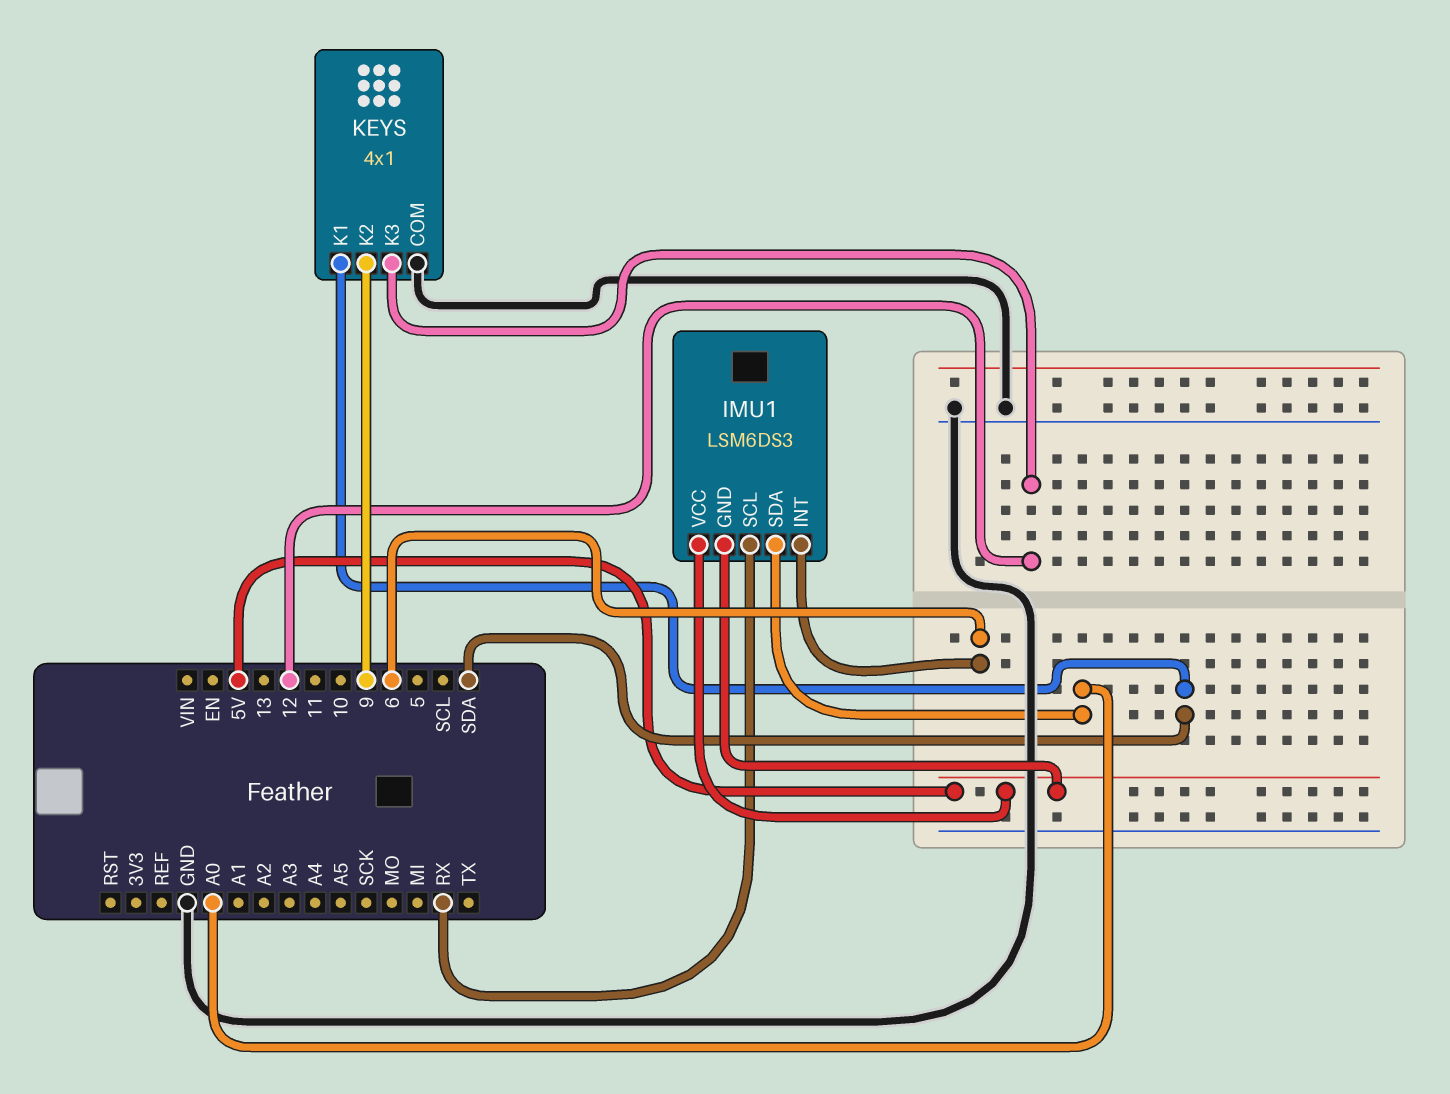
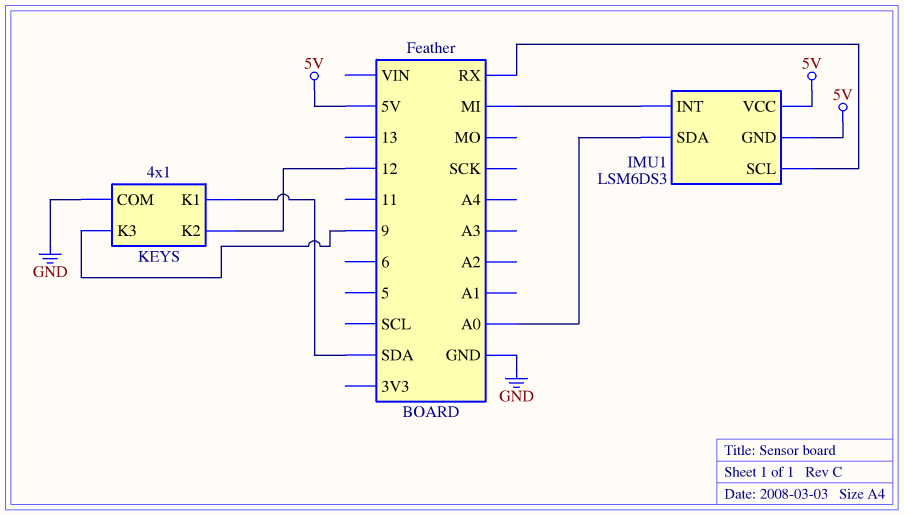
IMU1 pin INT: 6 -> MI
KEYS pin K2: 9 -> 12
KEYS pin K3: 12 -> 9

